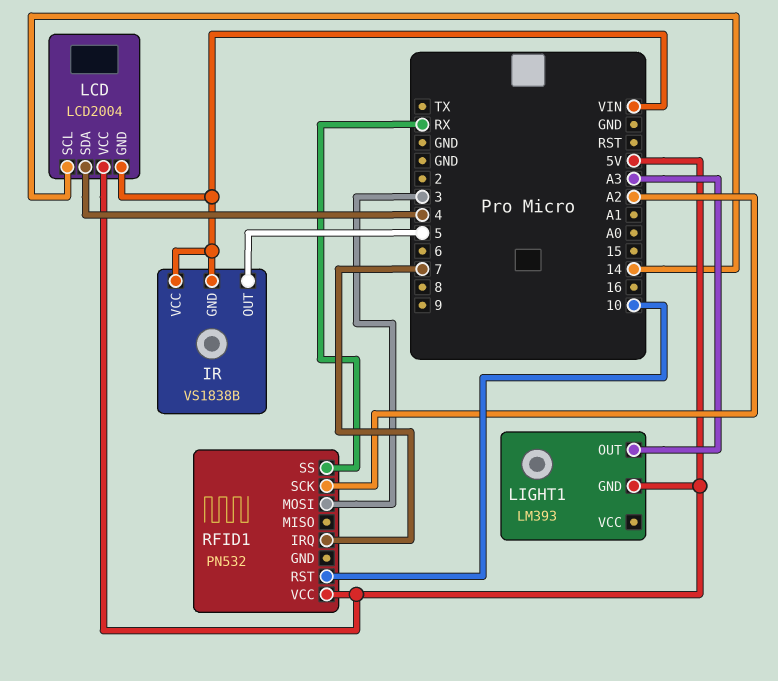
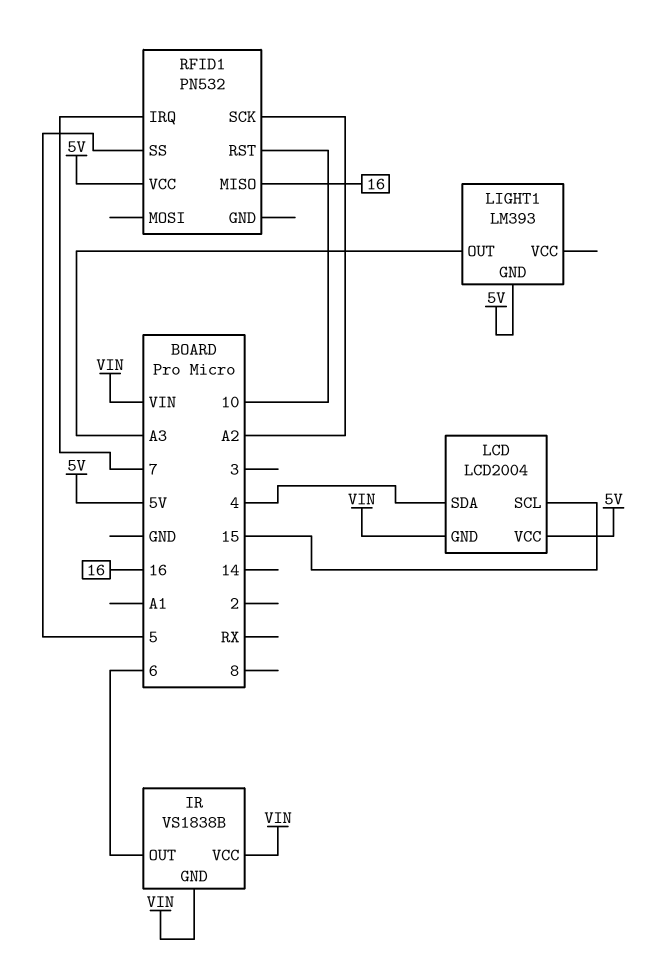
IR pin OUT: 5 -> 6
LCD pin SCL: 14 -> 15
RFID1 pin MISO: none -> 16
RFID1 pin MOSI: 3 -> none
RFID1 pin SS: RX -> 5

